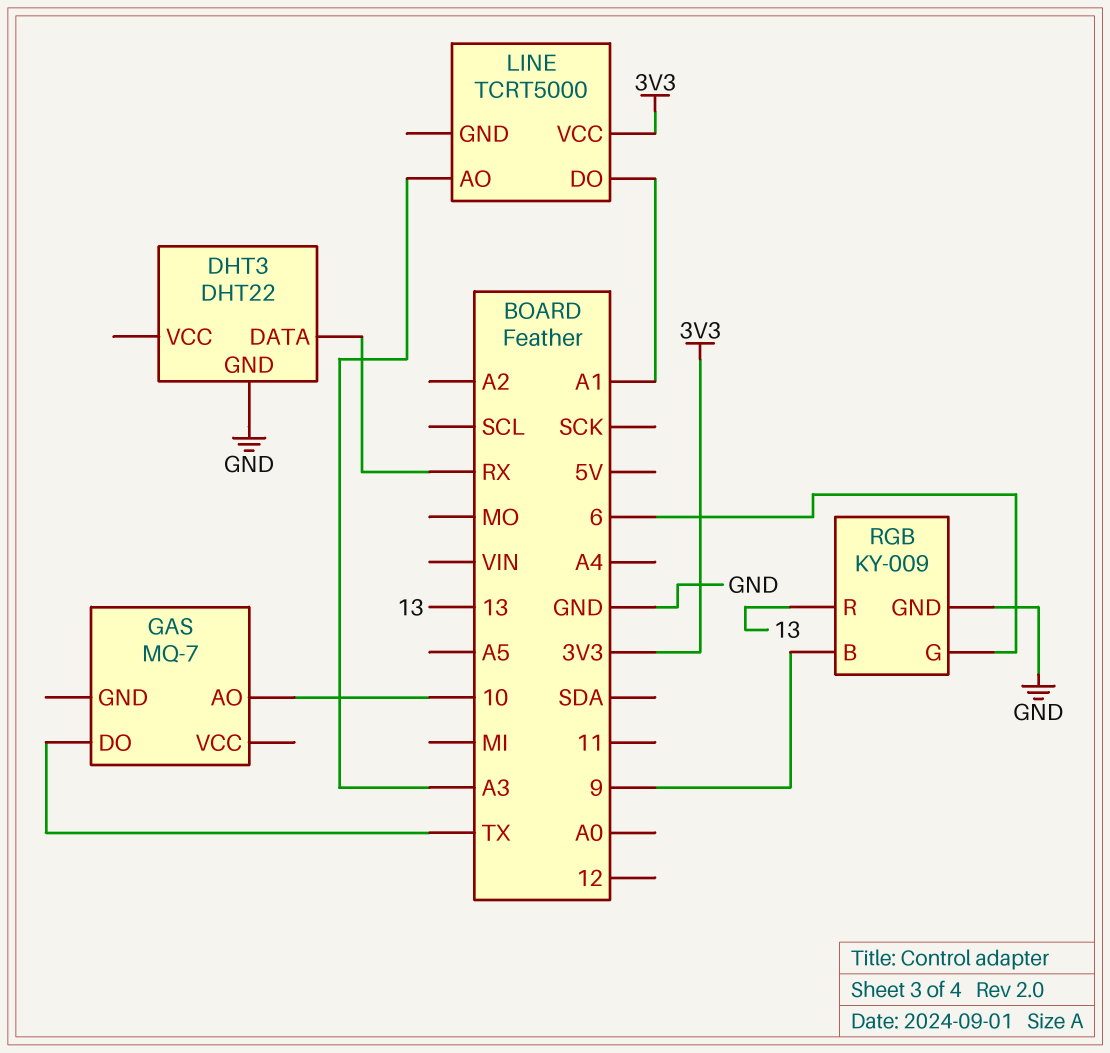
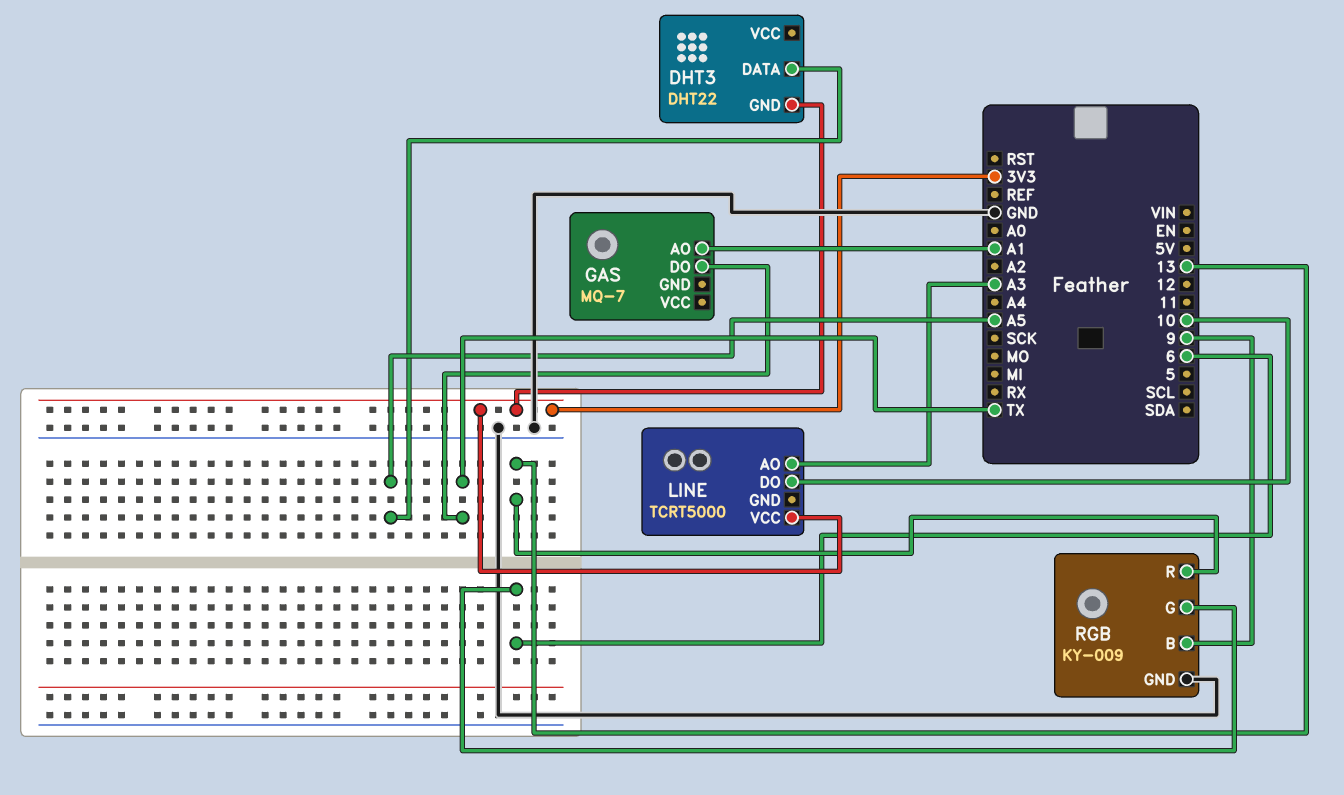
DHT3 pin DATA: RX -> A5
DHT3 pin GND: GND -> 3V3
GAS pin AO: 10 -> A1
LINE pin DO: A1 -> 10

